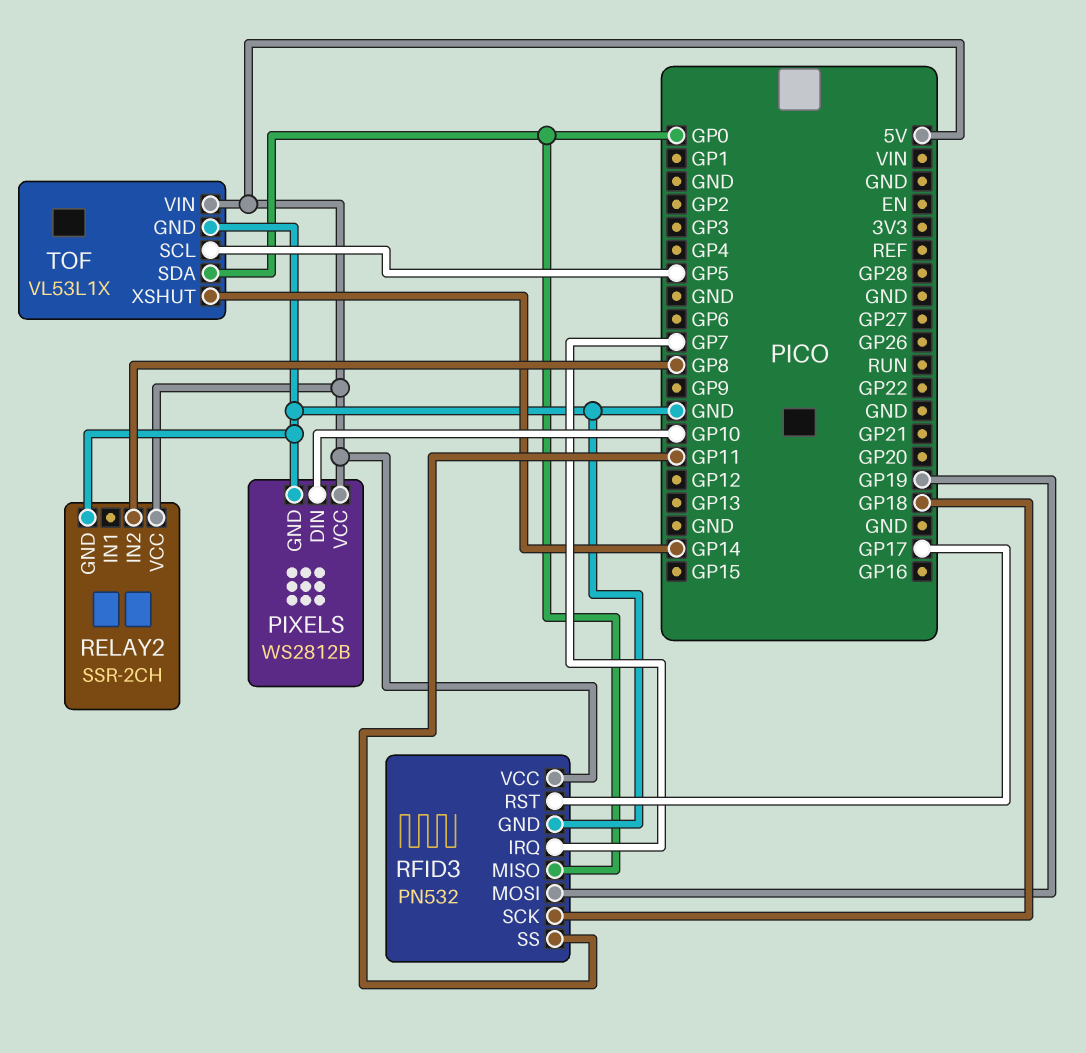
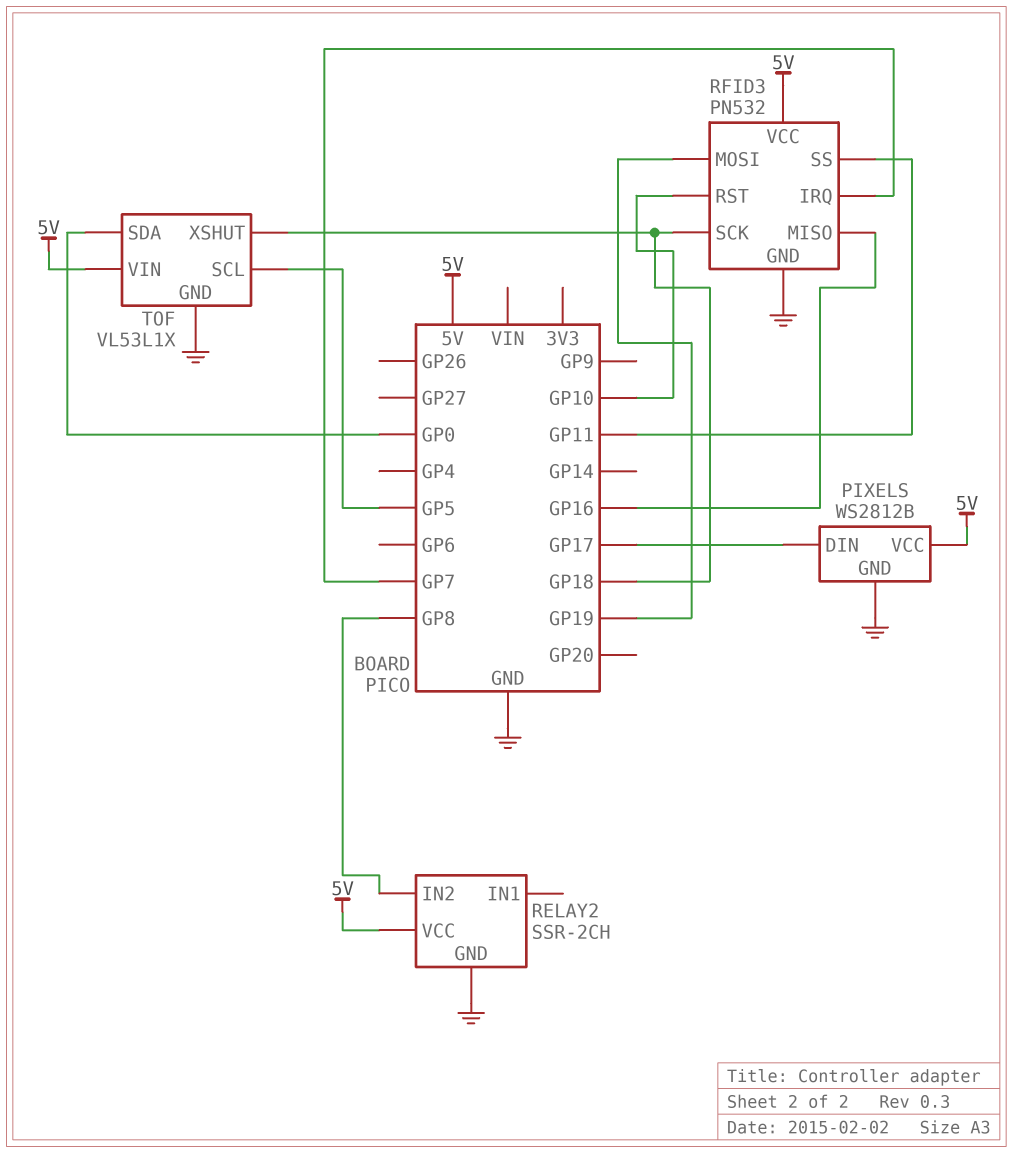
PIXELS pin DIN: GP10 -> GP17
RFID3 pin MISO: GP0 -> GP16
RFID3 pin RST: GP17 -> GP10
TOF pin XSHUT: GP14 -> GP18

